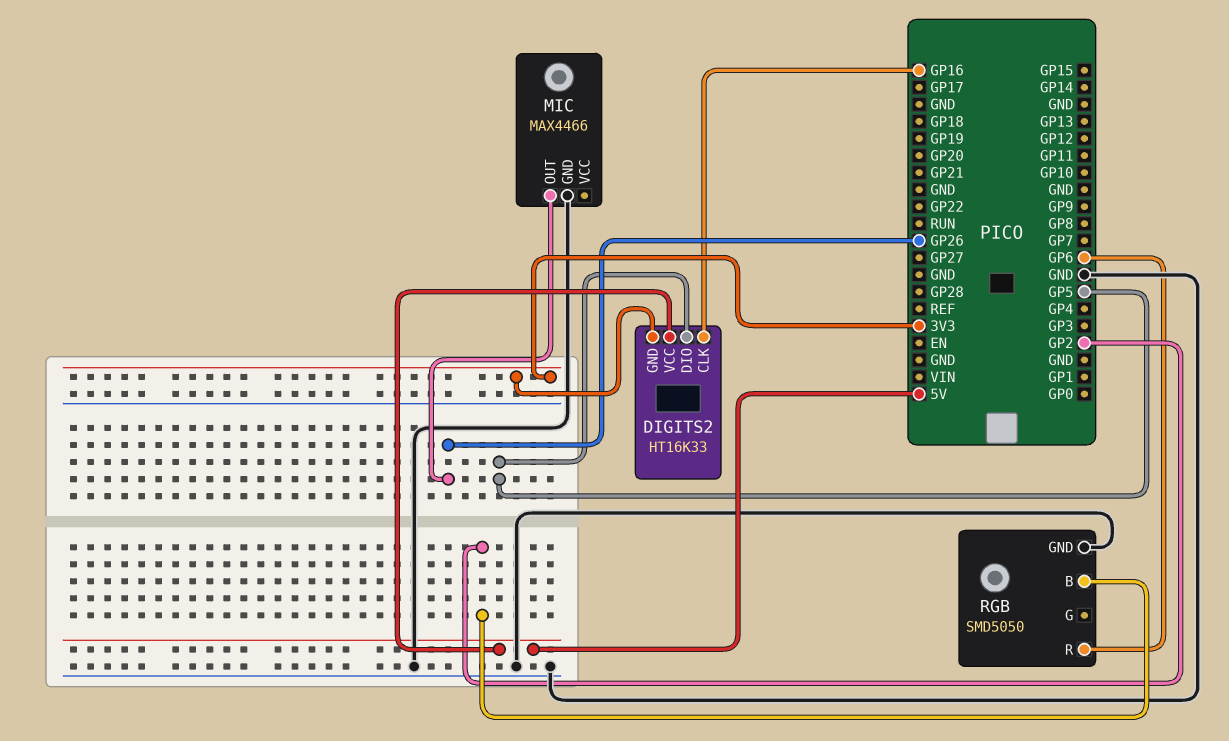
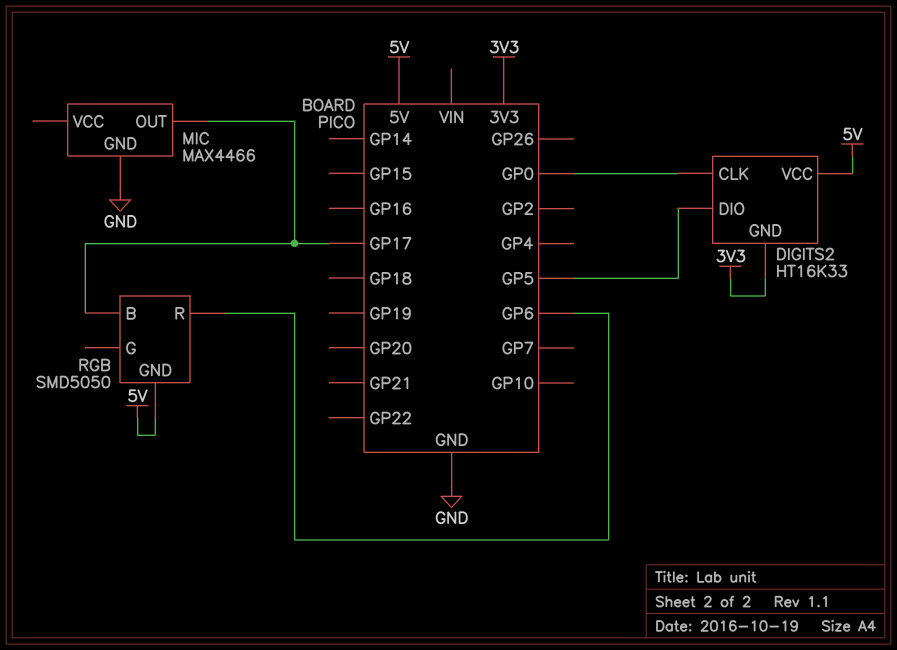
DIGITS2 pin CLK: GP16 -> GP0
MIC pin OUT: GP26 -> GP17
RGB pin B: GP2 -> GP17
RGB pin GND: GND -> 5V

